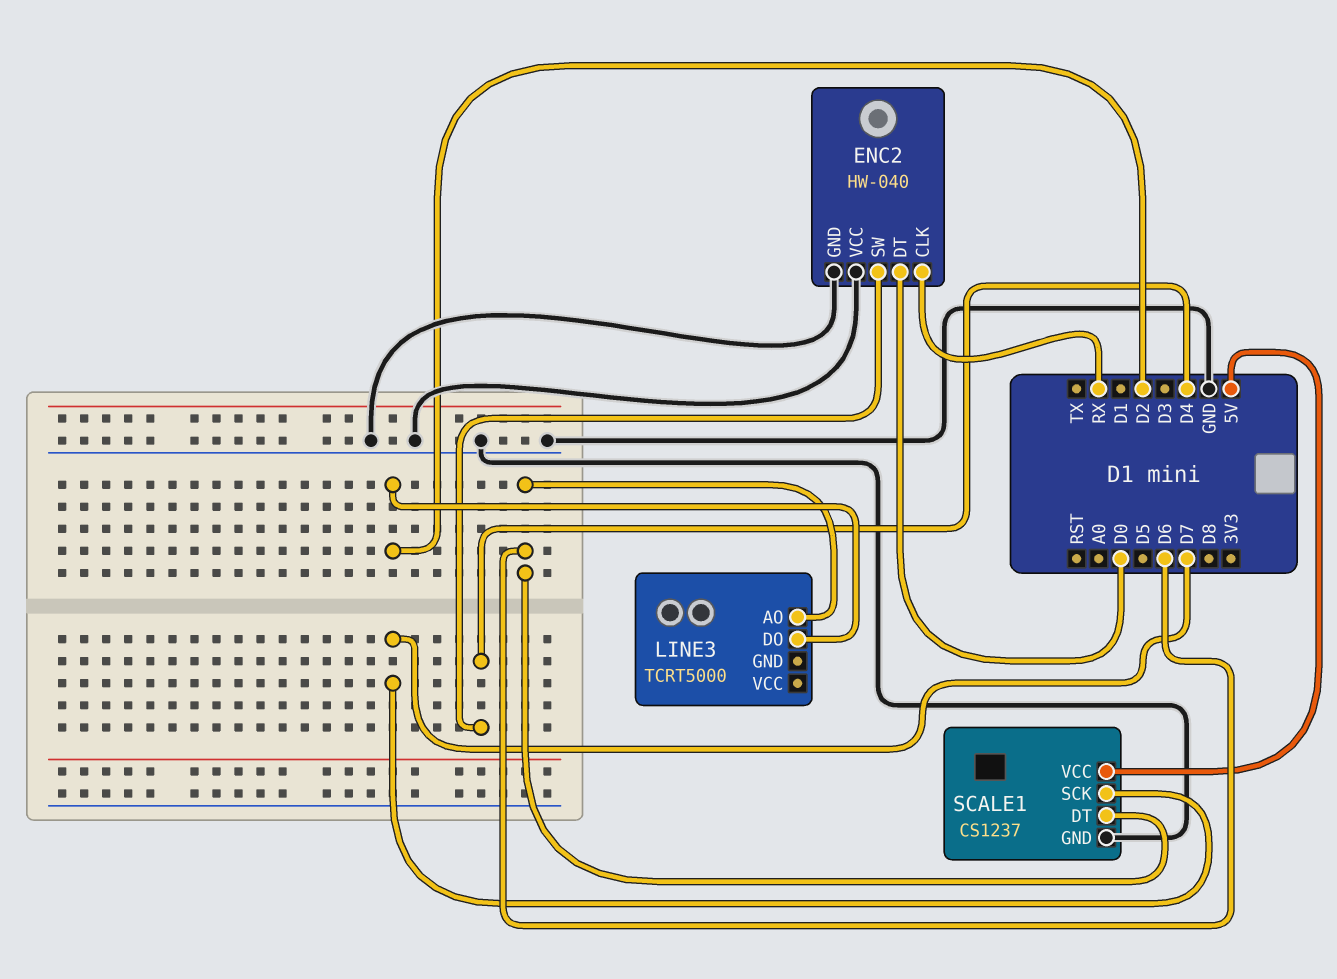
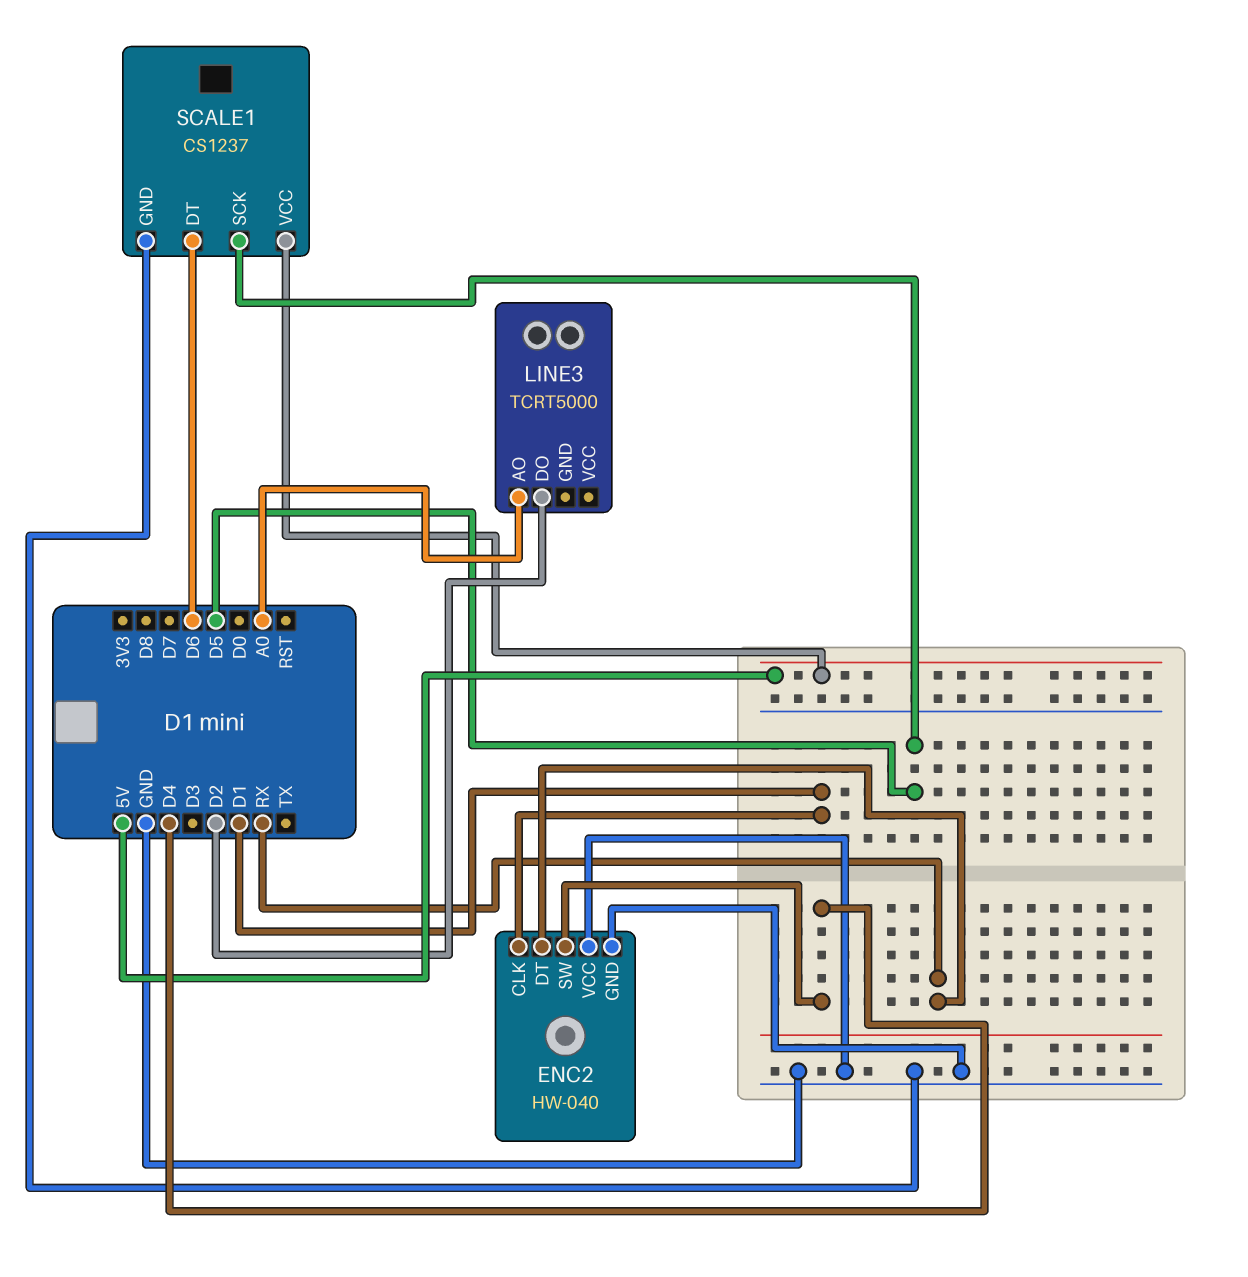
ENC2 pin CLK: RX -> D1
ENC2 pin DT: D0 -> RX
LINE3 pin AO: D6 -> A0
SCALE1 pin SCK: D7 -> D5

